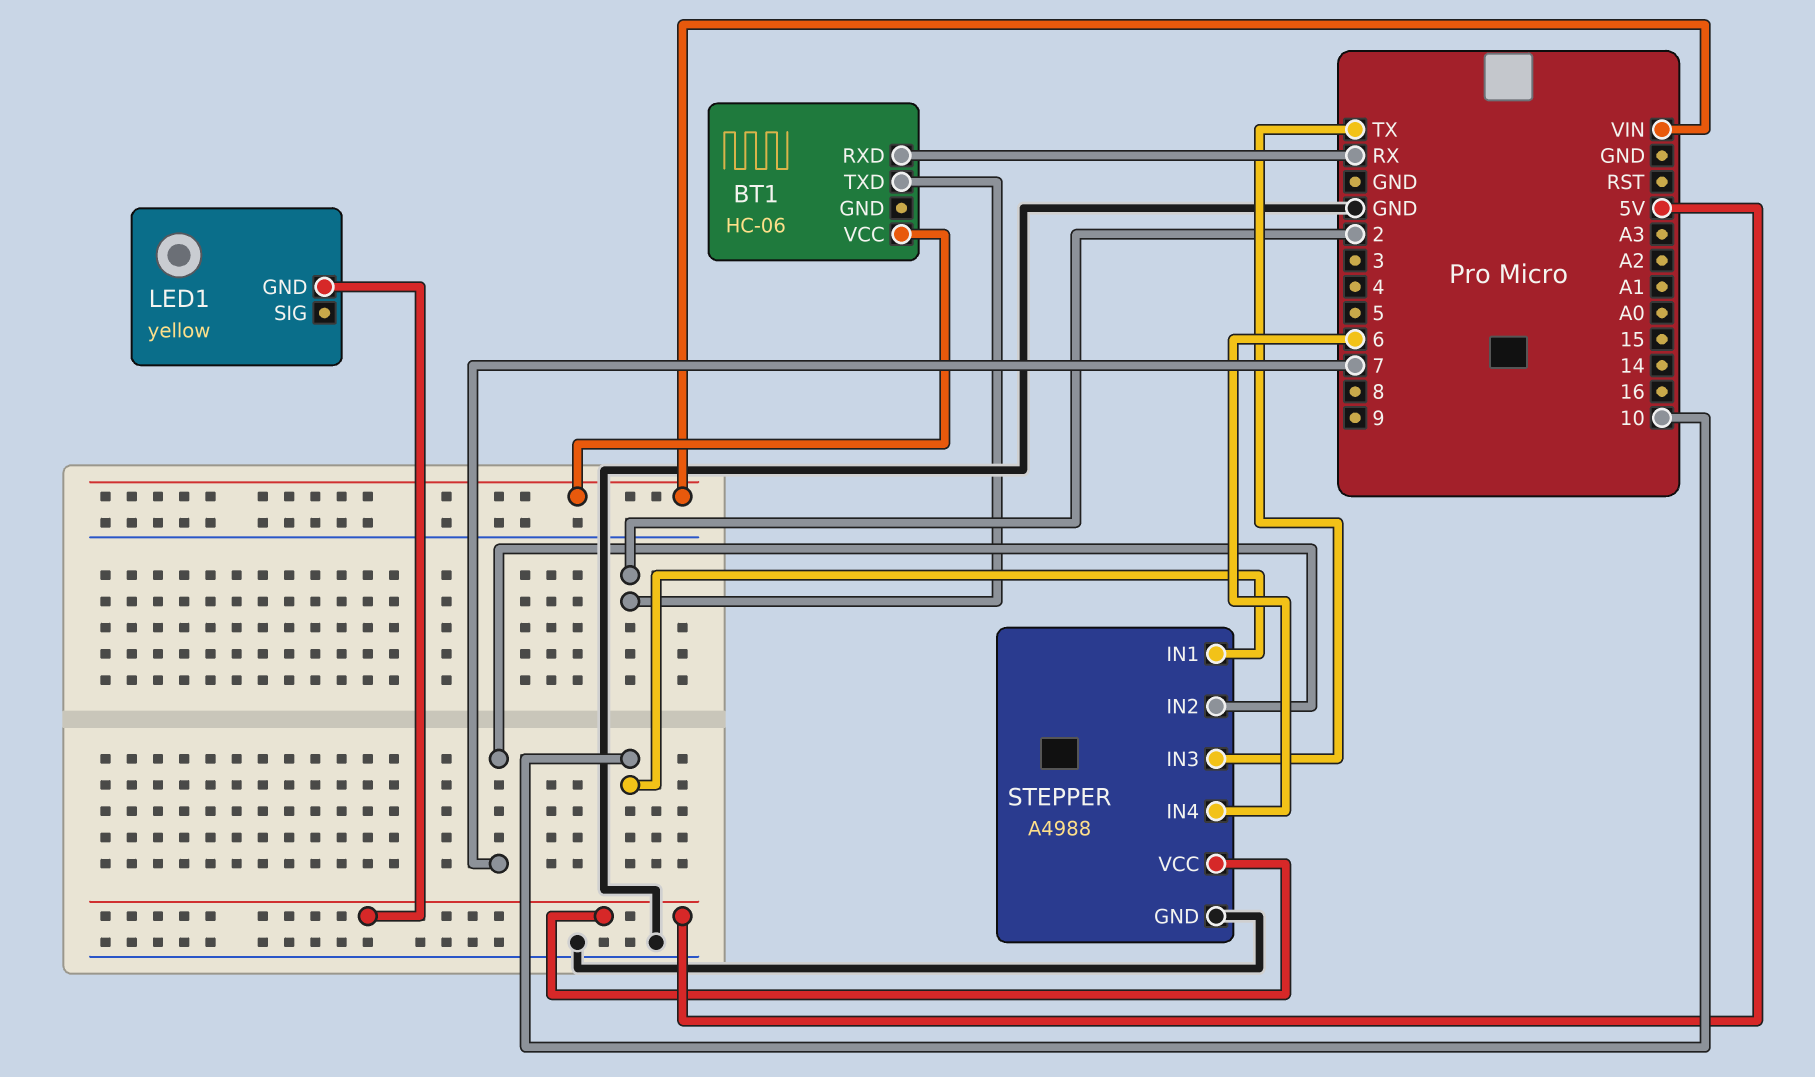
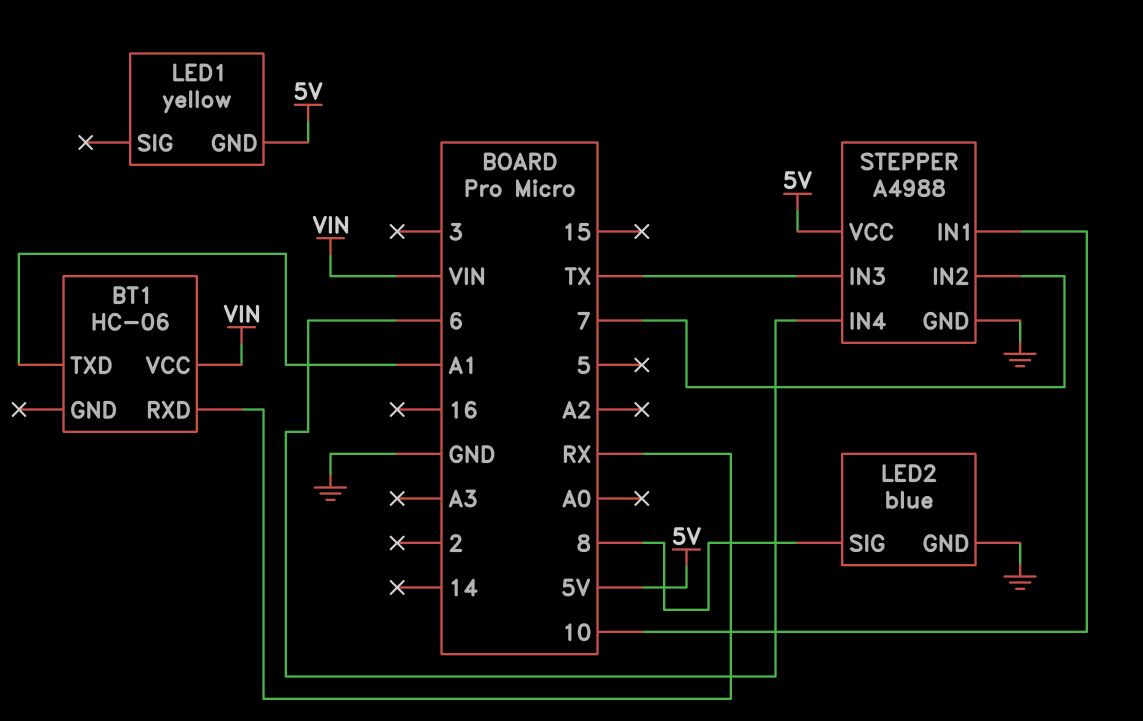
BT1 pin TXD: 2 -> A1
LED2: none -> blue
LED2 pin GND: none -> GND
LED2 pin SIG: none -> 8

